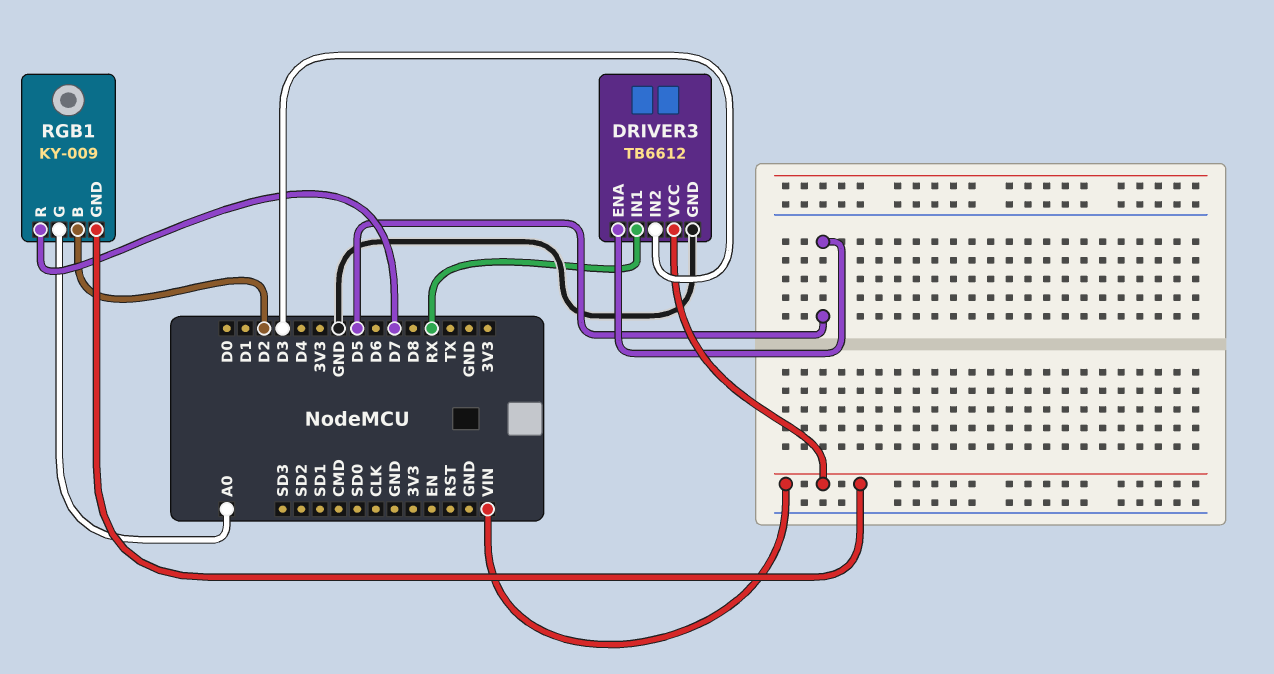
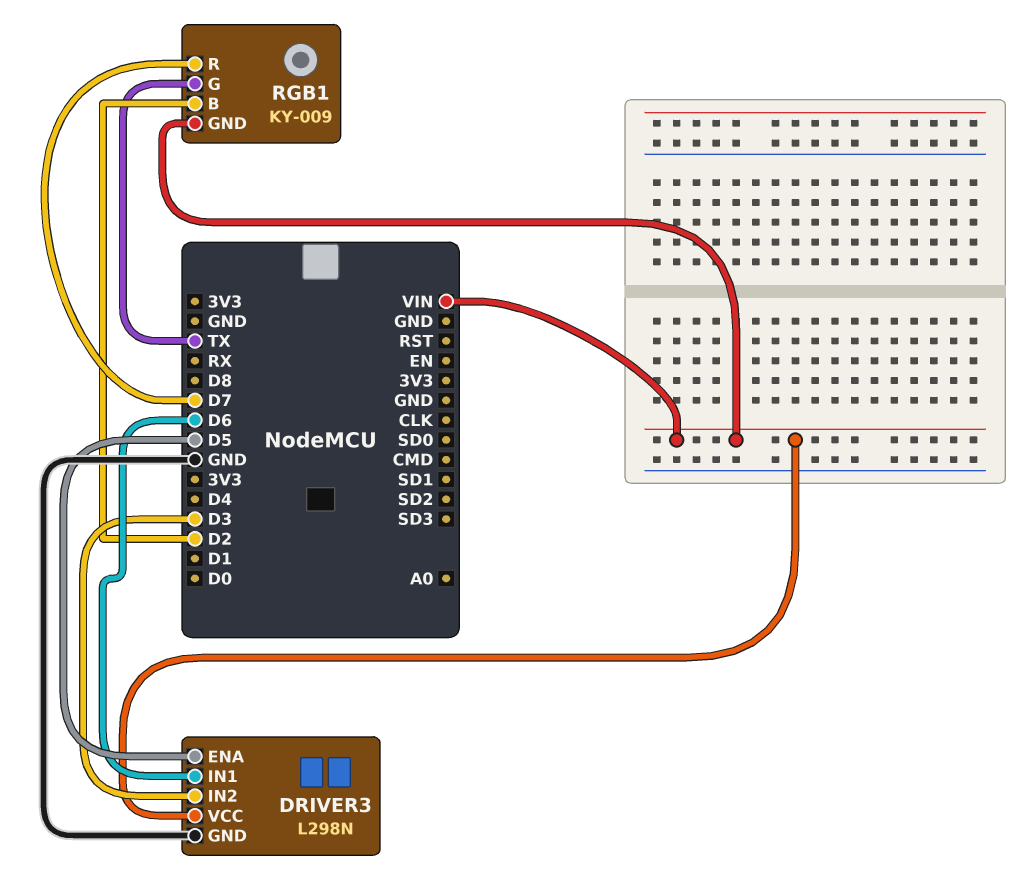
DRIVER3: TB6612 -> L298N
DRIVER3 pin IN1: RX -> D6
RGB1 pin G: A0 -> TX

